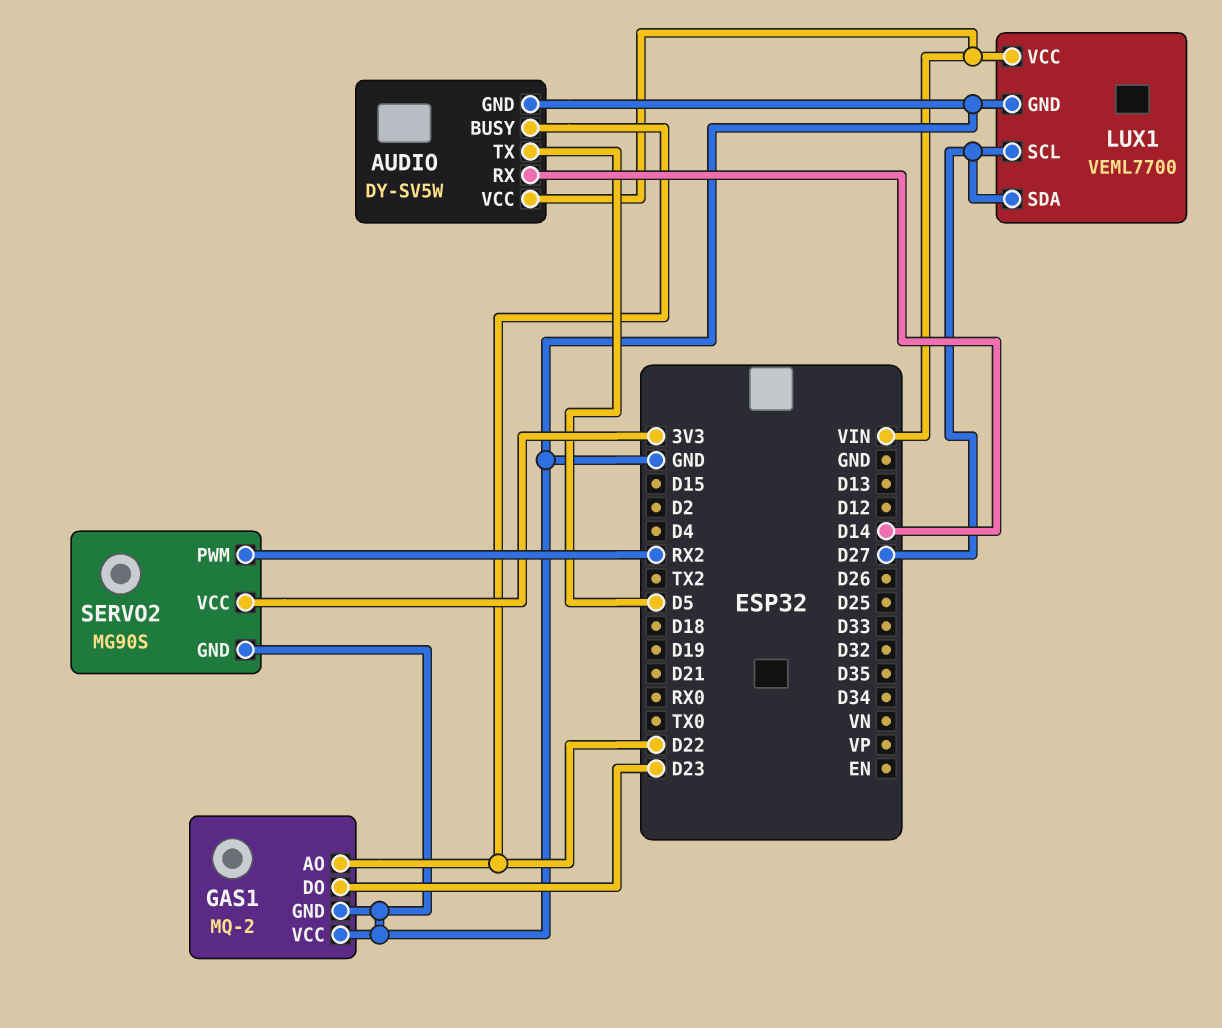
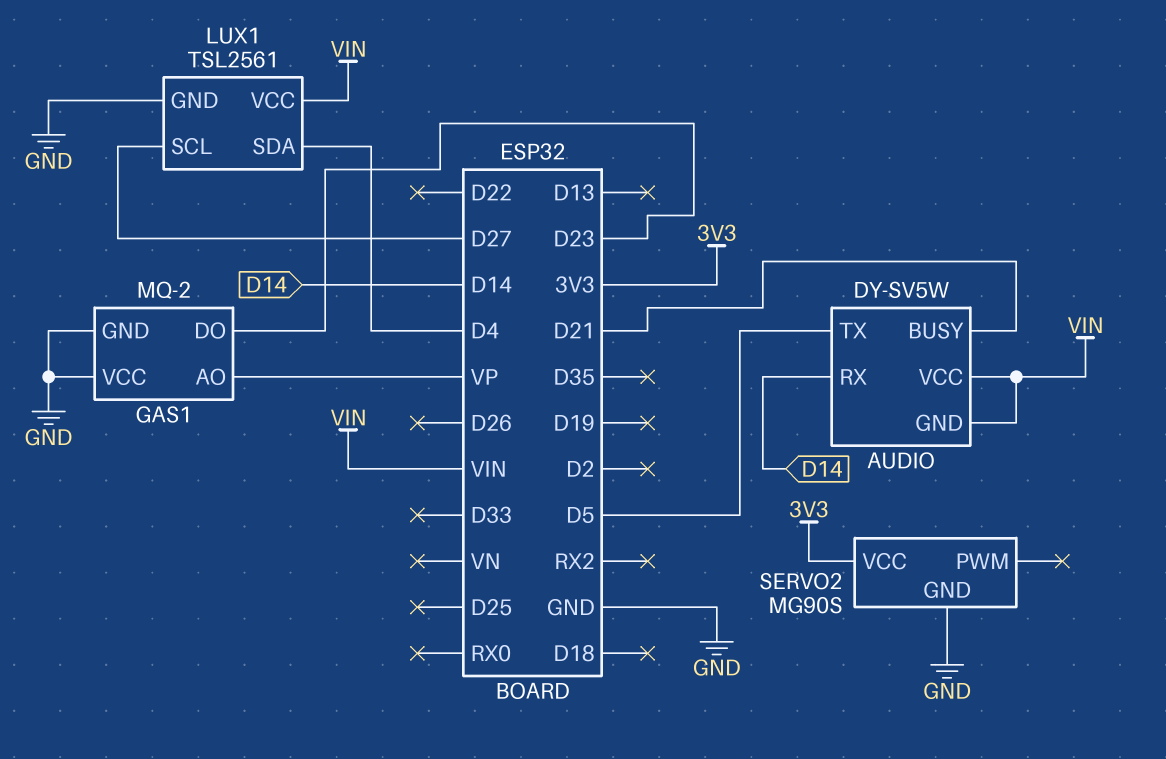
AUDIO pin BUSY: D22 -> D21
AUDIO pin GND: GND -> VIN
GAS1 pin AO: D22 -> VP
LUX1: VEML7700 -> TSL2561
LUX1 pin SDA: D27 -> D4
SERVO2 pin PWM: RX2 -> none

